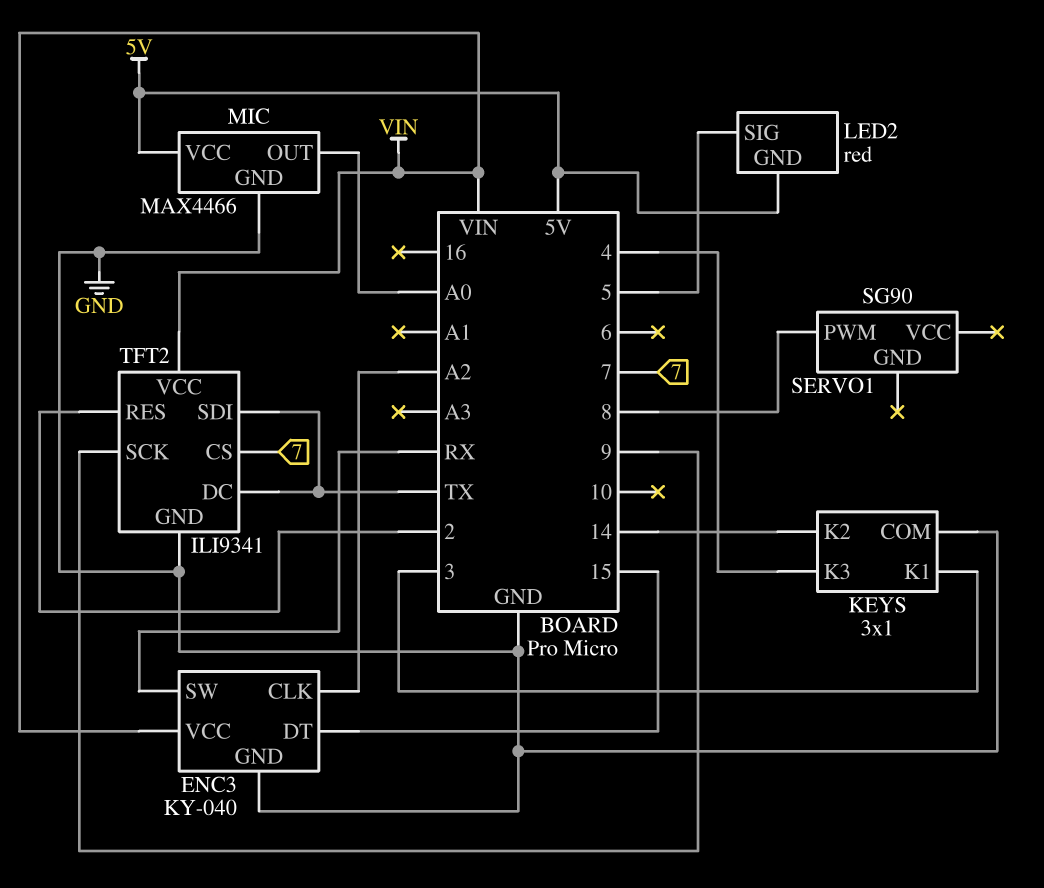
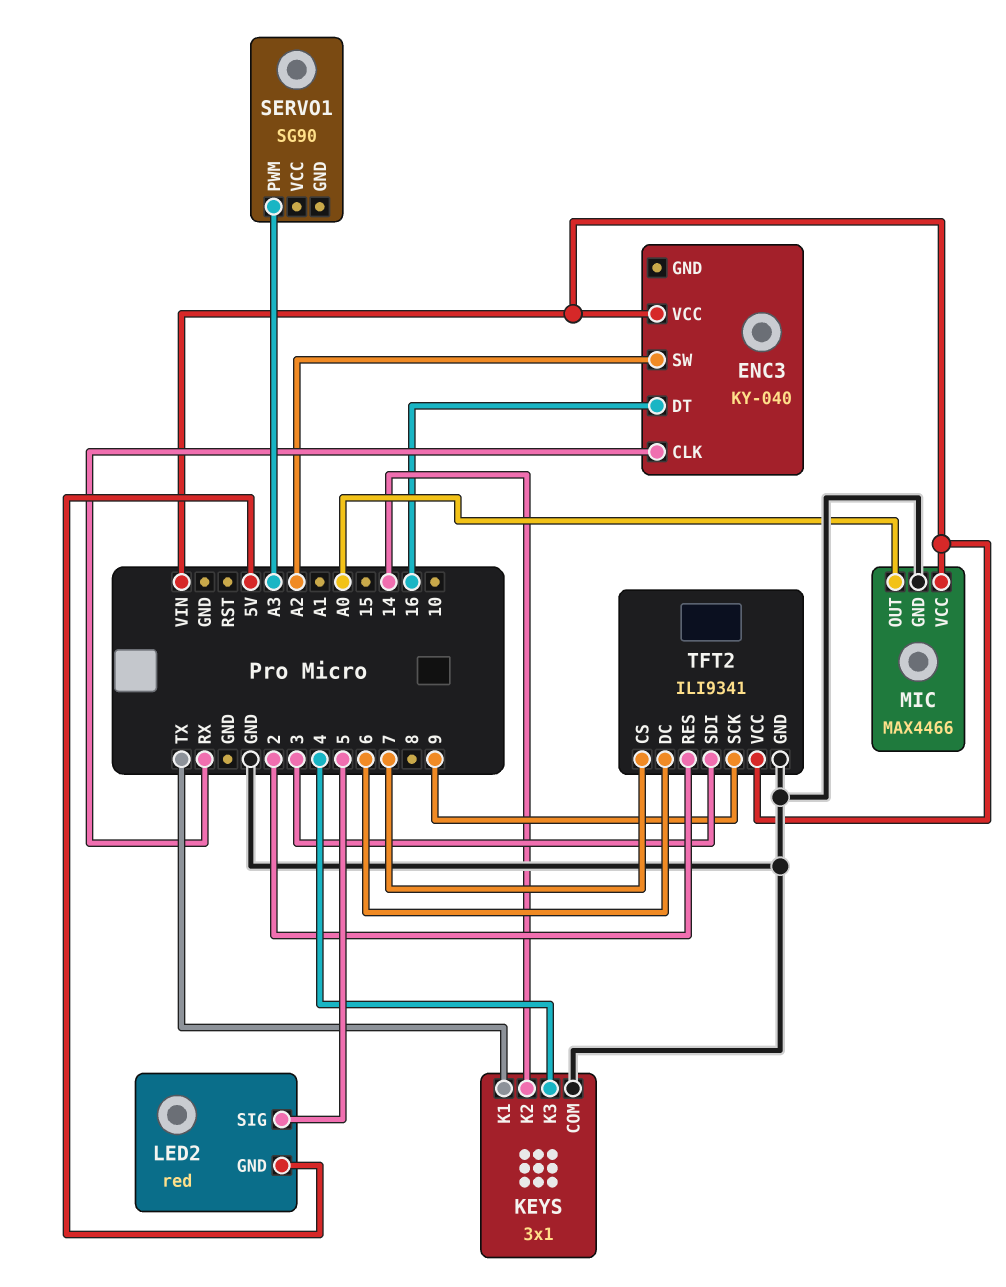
ENC3 pin CLK: A2 -> RX
ENC3 pin DT: 15 -> 16
ENC3 pin GND: GND -> none
ENC3 pin SW: RX -> A2
KEYS pin K1: 3 -> TX
MIC pin VCC: 5V -> VIN
SERVO1 pin PWM: 8 -> A3
TFT2 pin DC: TX -> 6
TFT2 pin SDI: TX -> 3

